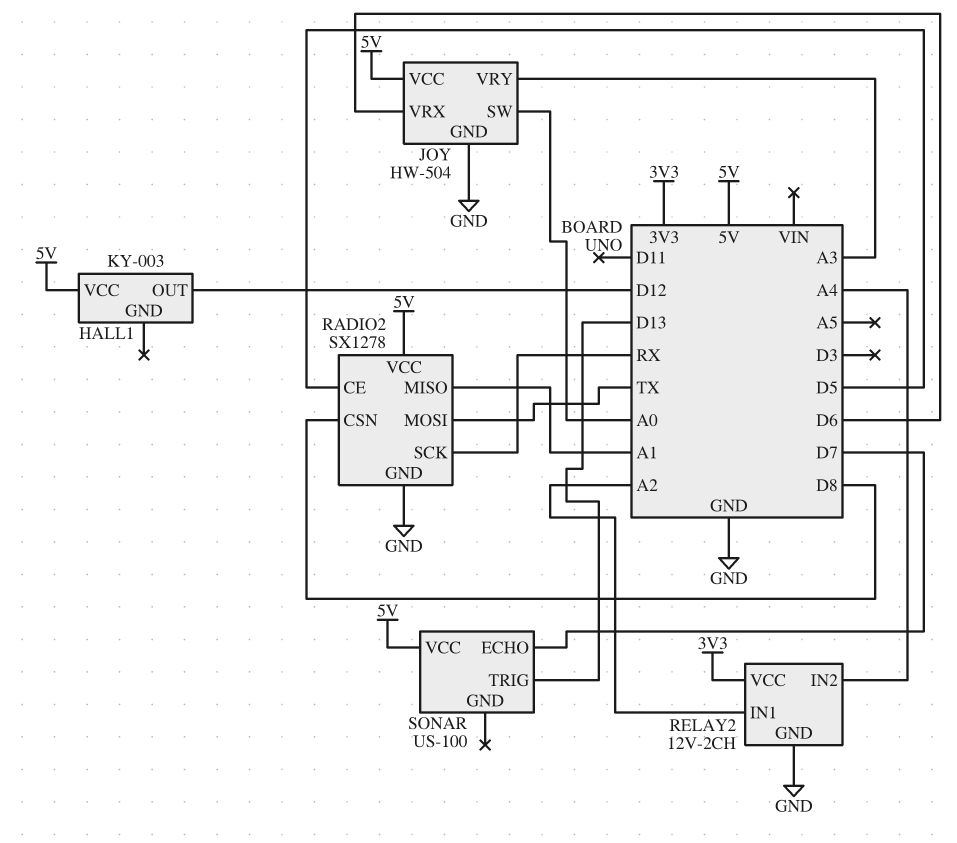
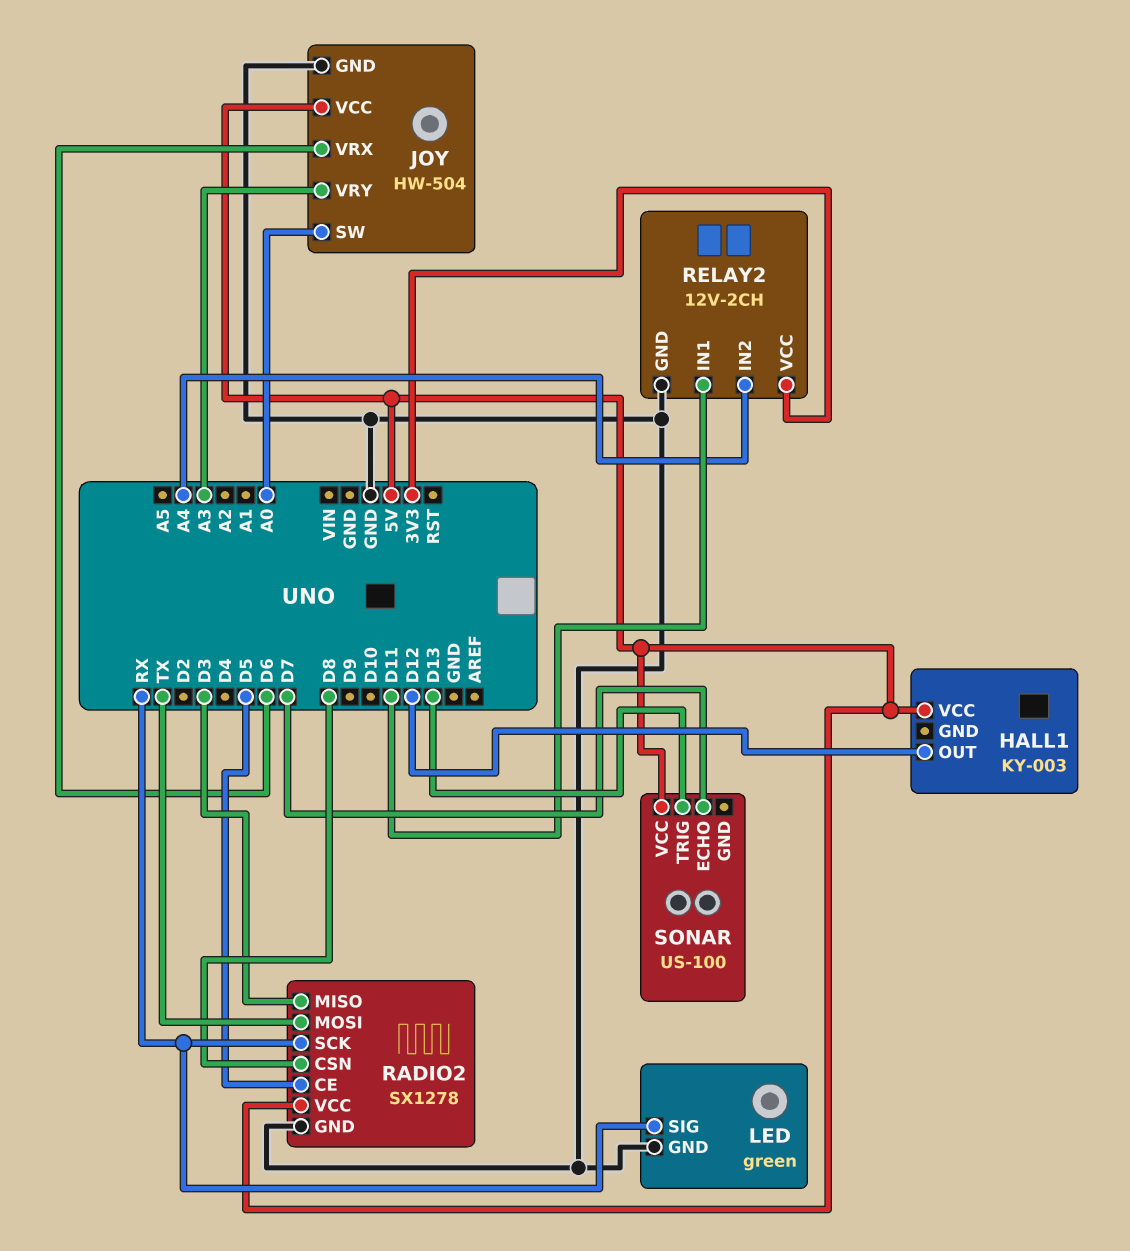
LED: none -> green
LED pin GND: none -> GND
LED pin SIG: none -> RX
RADIO2 pin MISO: A1 -> D3
RELAY2 pin IN1: A2 -> D11

